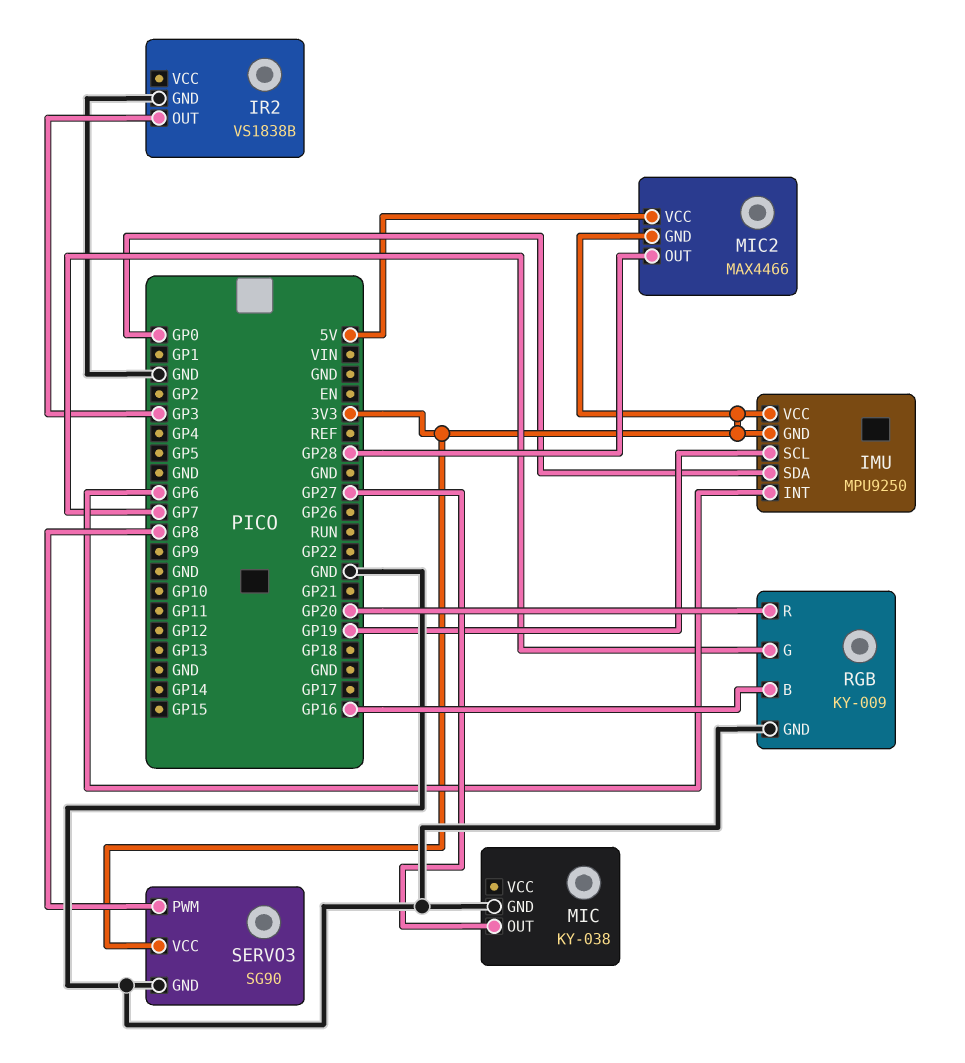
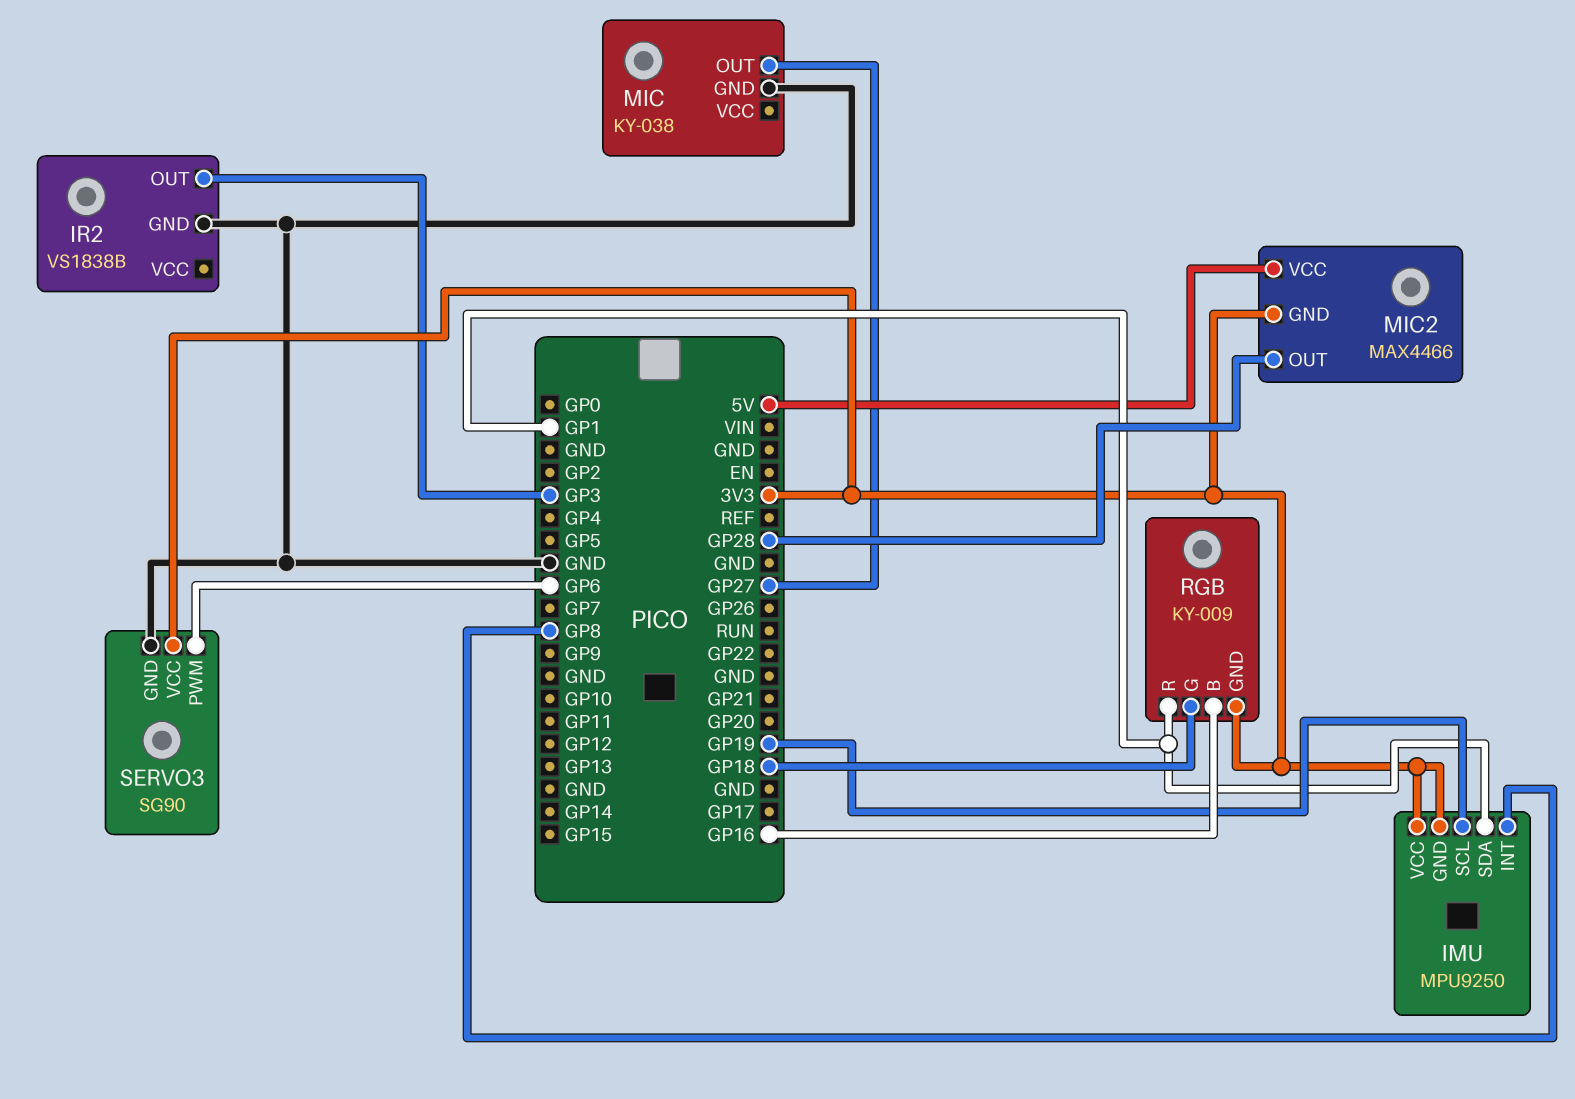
IMU pin INT: GP6 -> GP8
IMU pin SDA: GP0 -> GP1
RGB pin G: GP7 -> GP18
RGB pin GND: GND -> 3V3
RGB pin R: GP20 -> GP1
SERVO3 pin PWM: GP8 -> GP6

